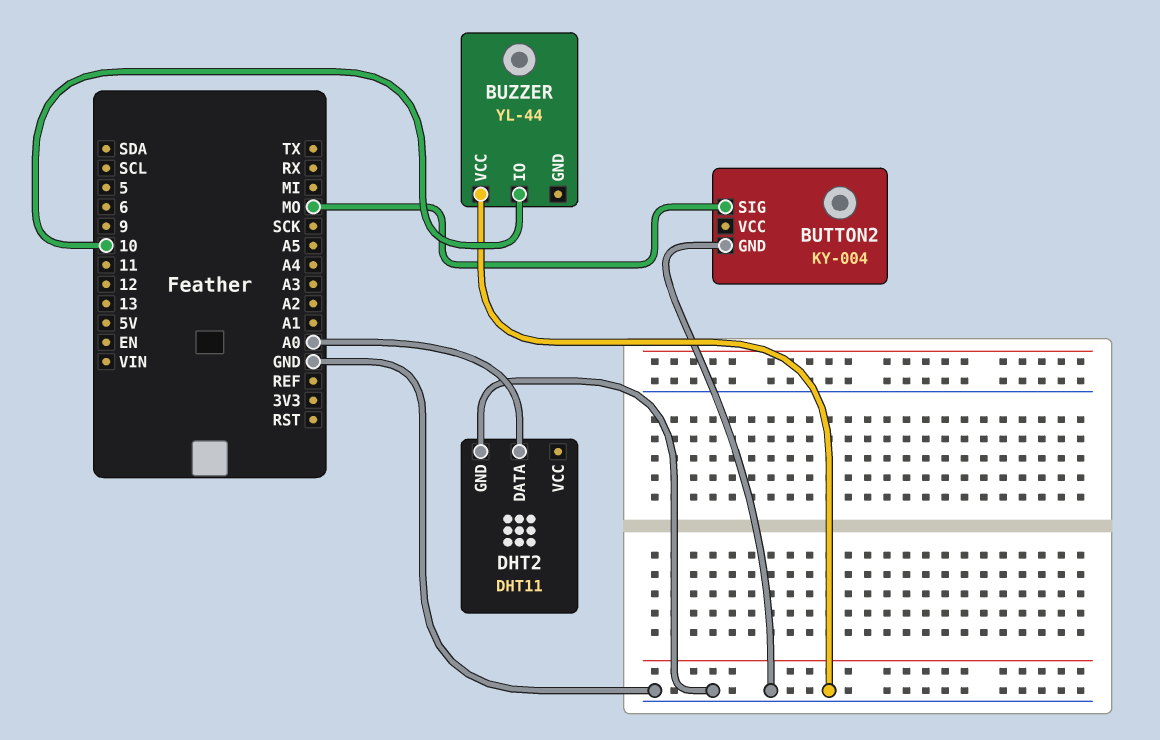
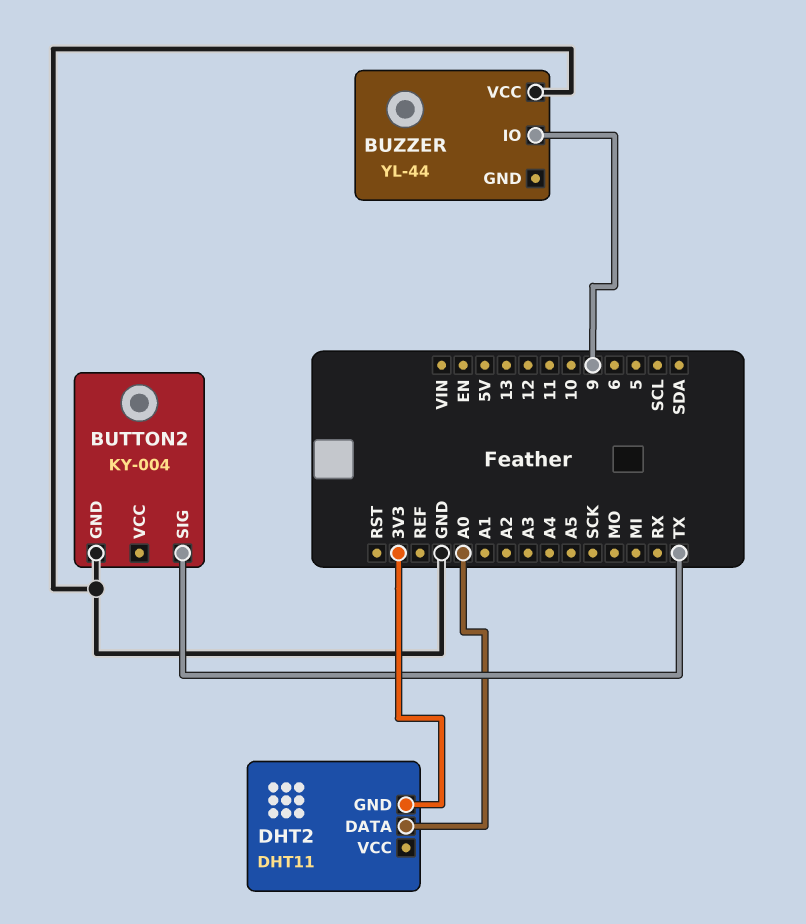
BUTTON2 pin SIG: MO -> TX
BUZZER pin IO: 10 -> 9
DHT2 pin GND: GND -> 3V3

